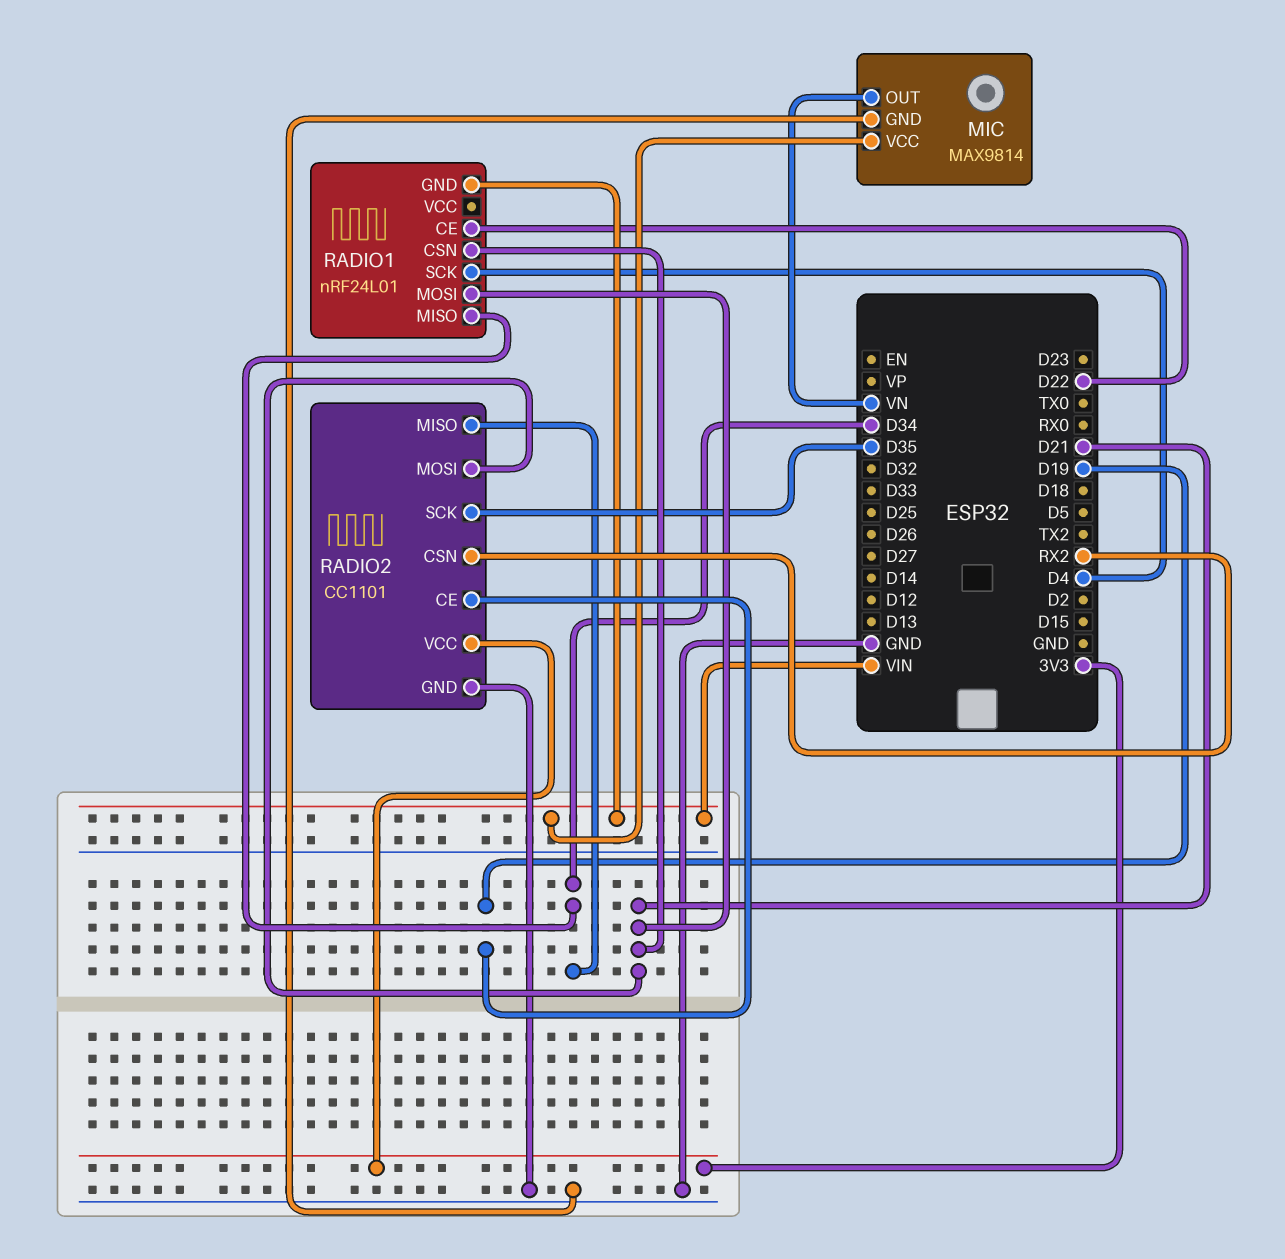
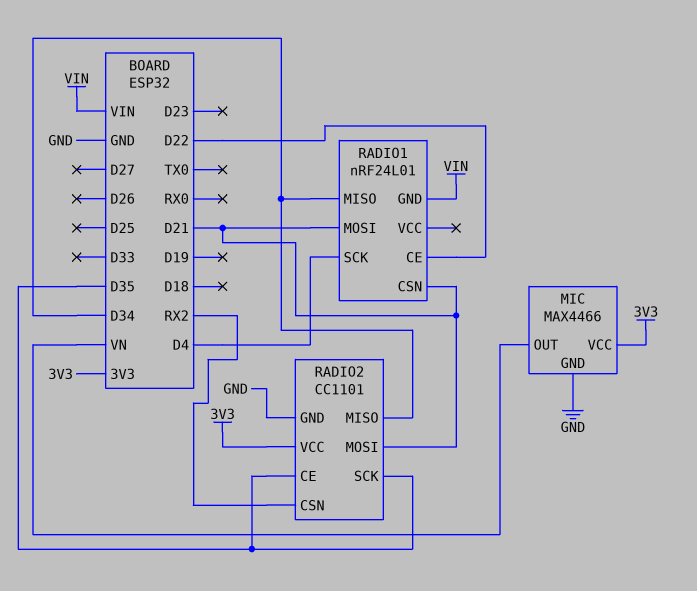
MIC: MAX9814 -> MAX4466
MIC pin VCC: VIN -> 3V3
RADIO2 pin CE: D19 -> D35

